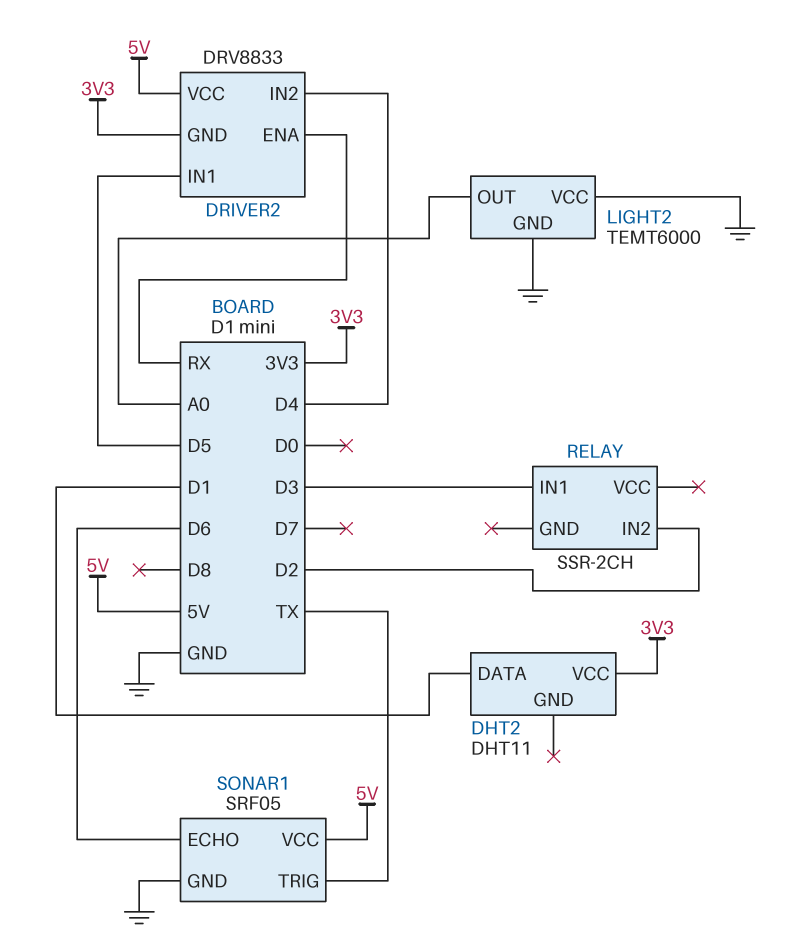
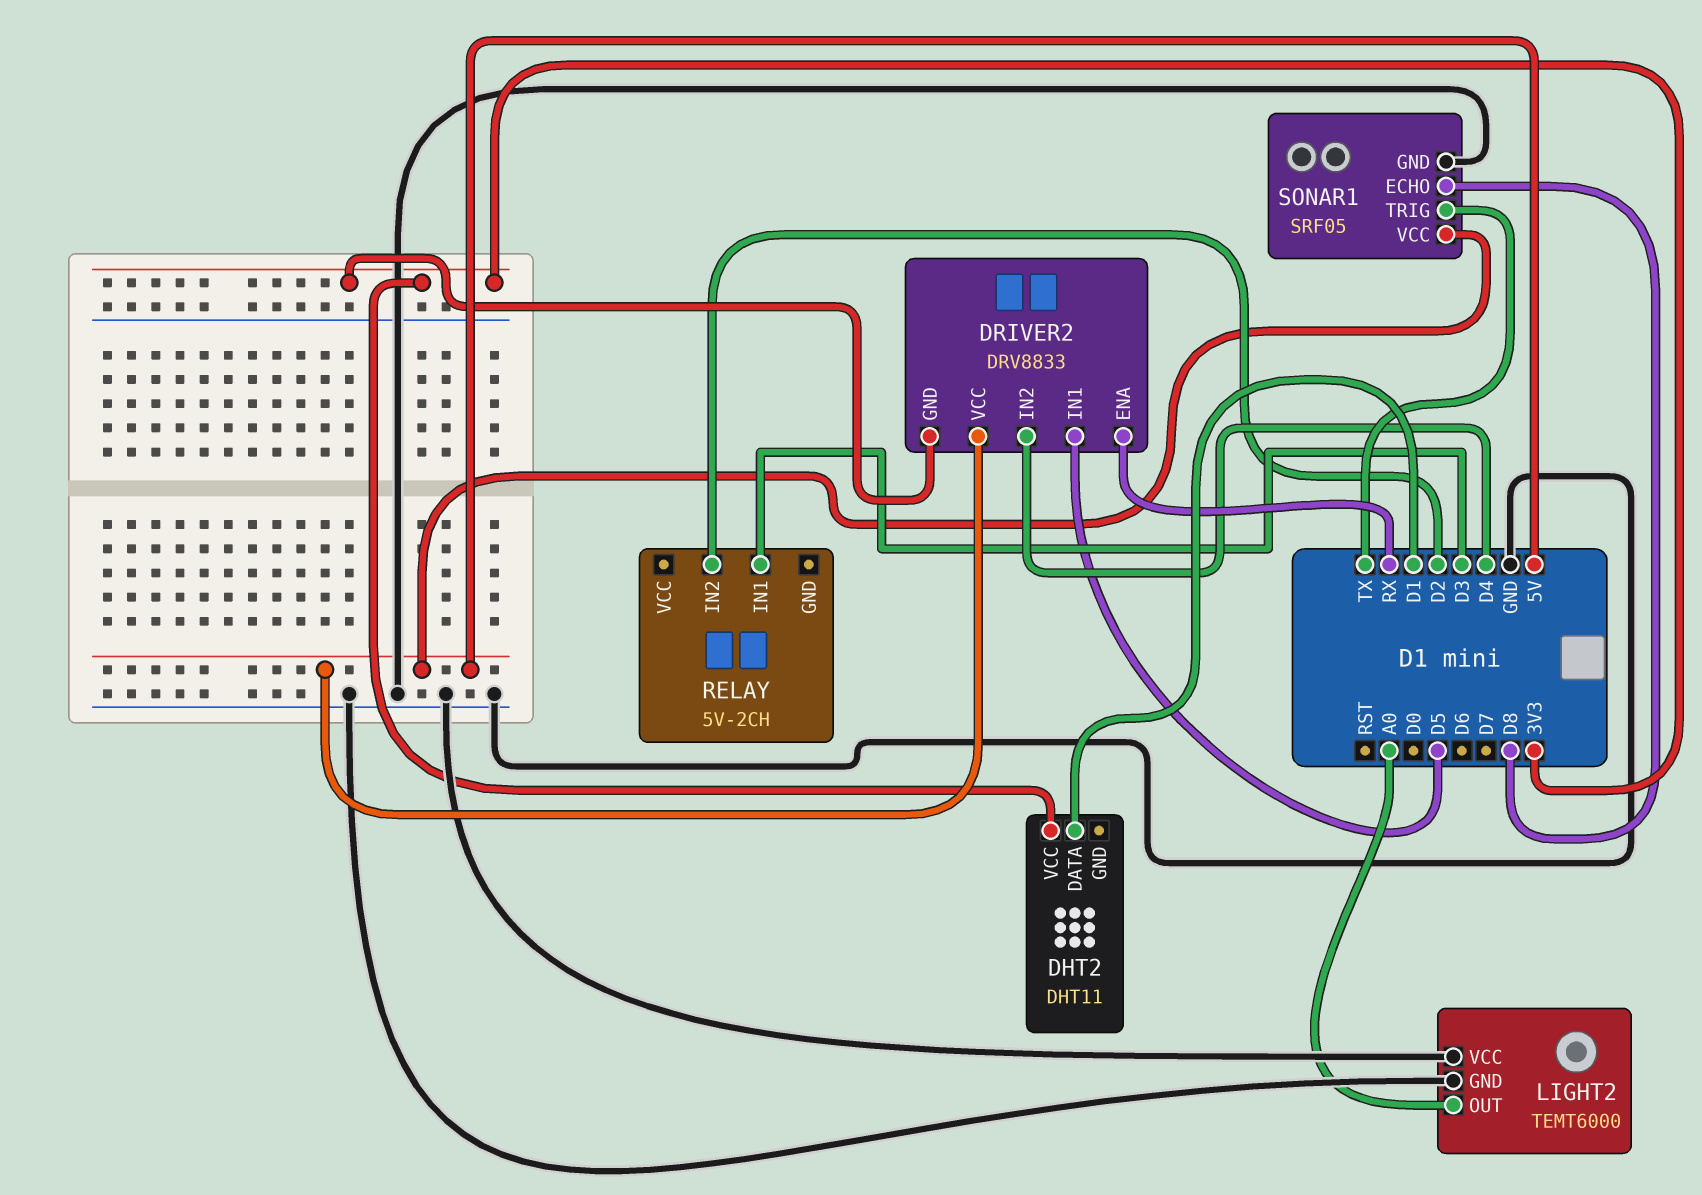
RELAY: SSR-2CH -> 5V-2CH
SONAR1 pin ECHO: D6 -> D8

